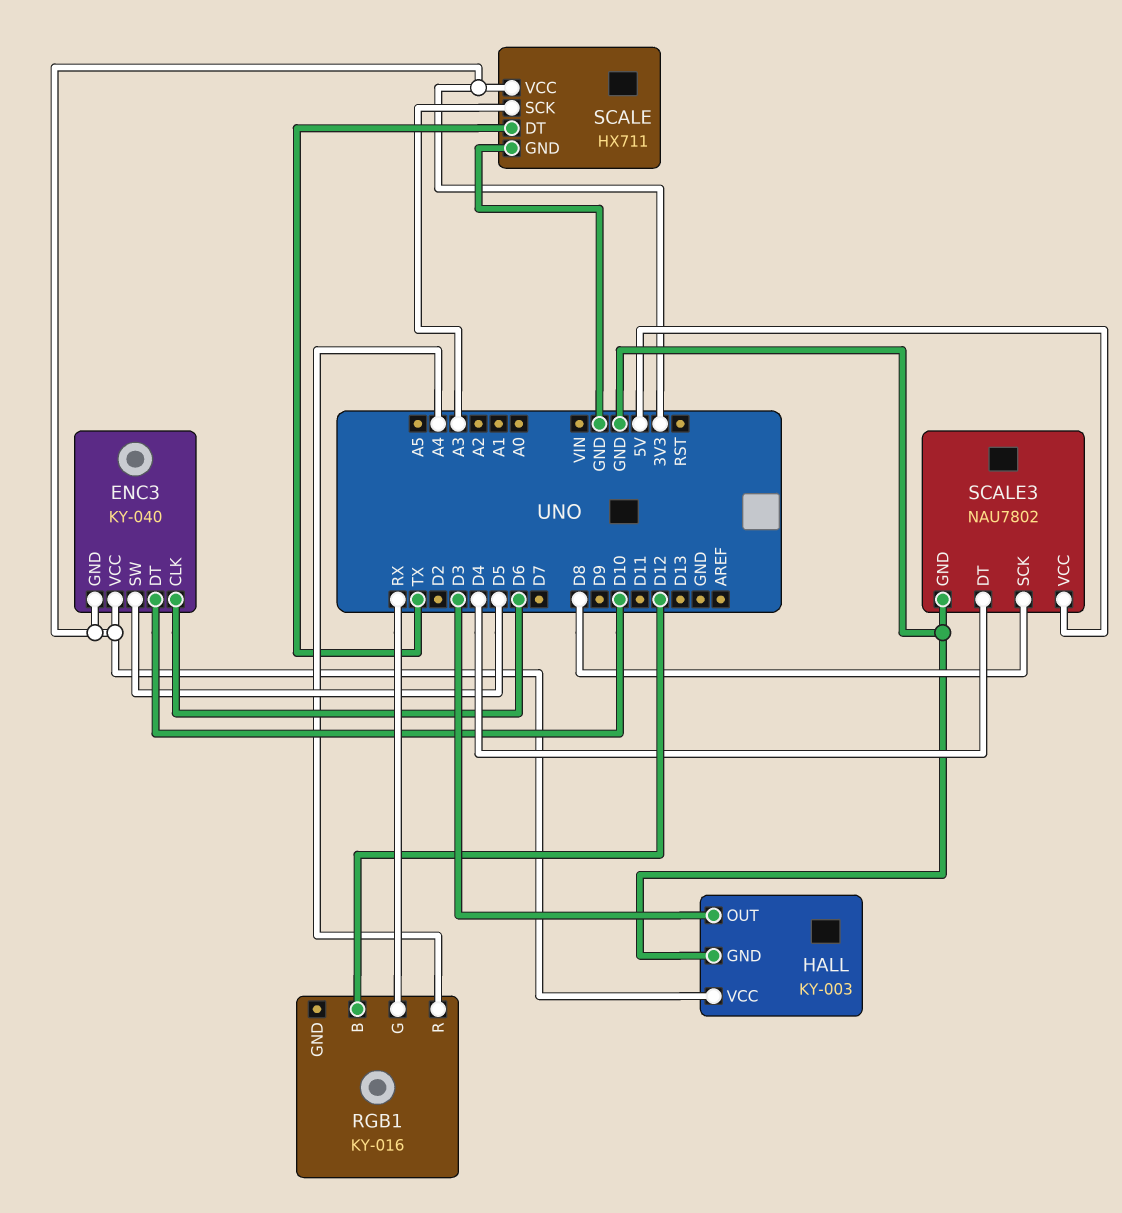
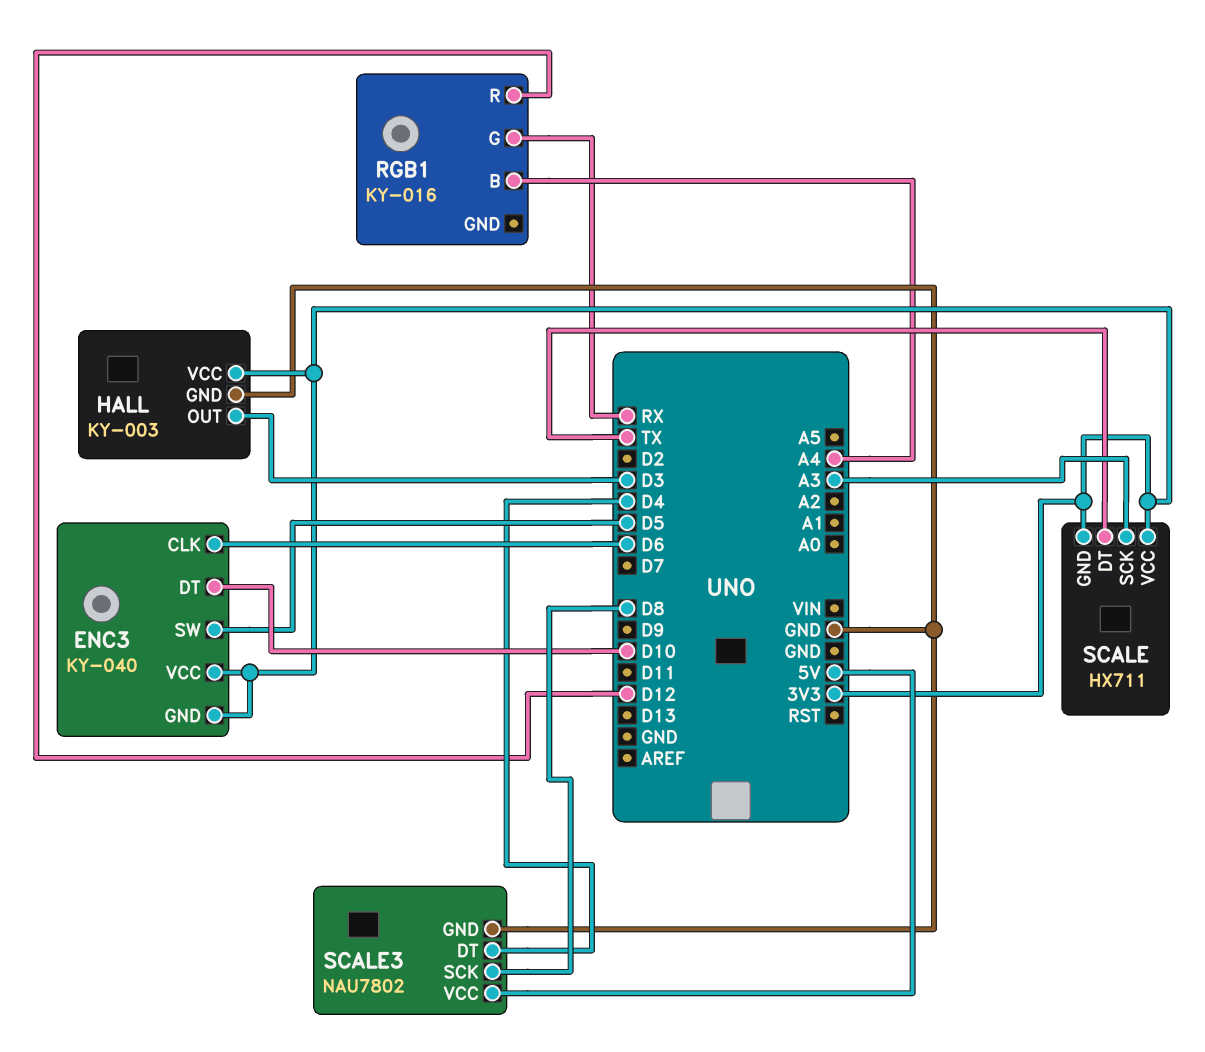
RGB1 pin B: D12 -> A4
RGB1 pin R: A4 -> D12
SCALE pin GND: GND -> 3V3

